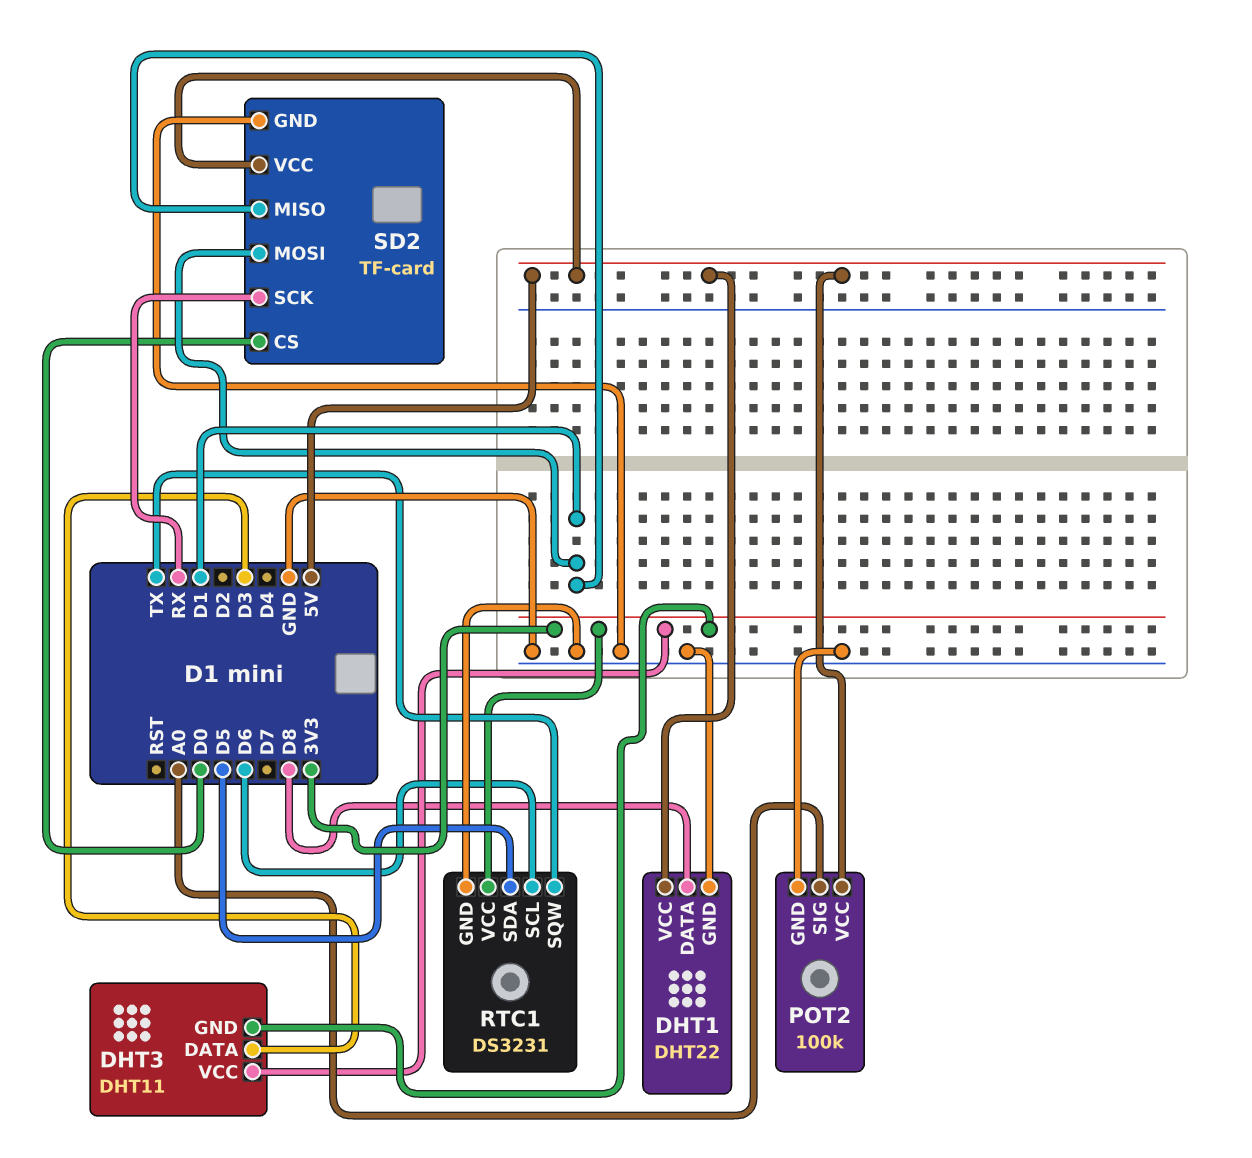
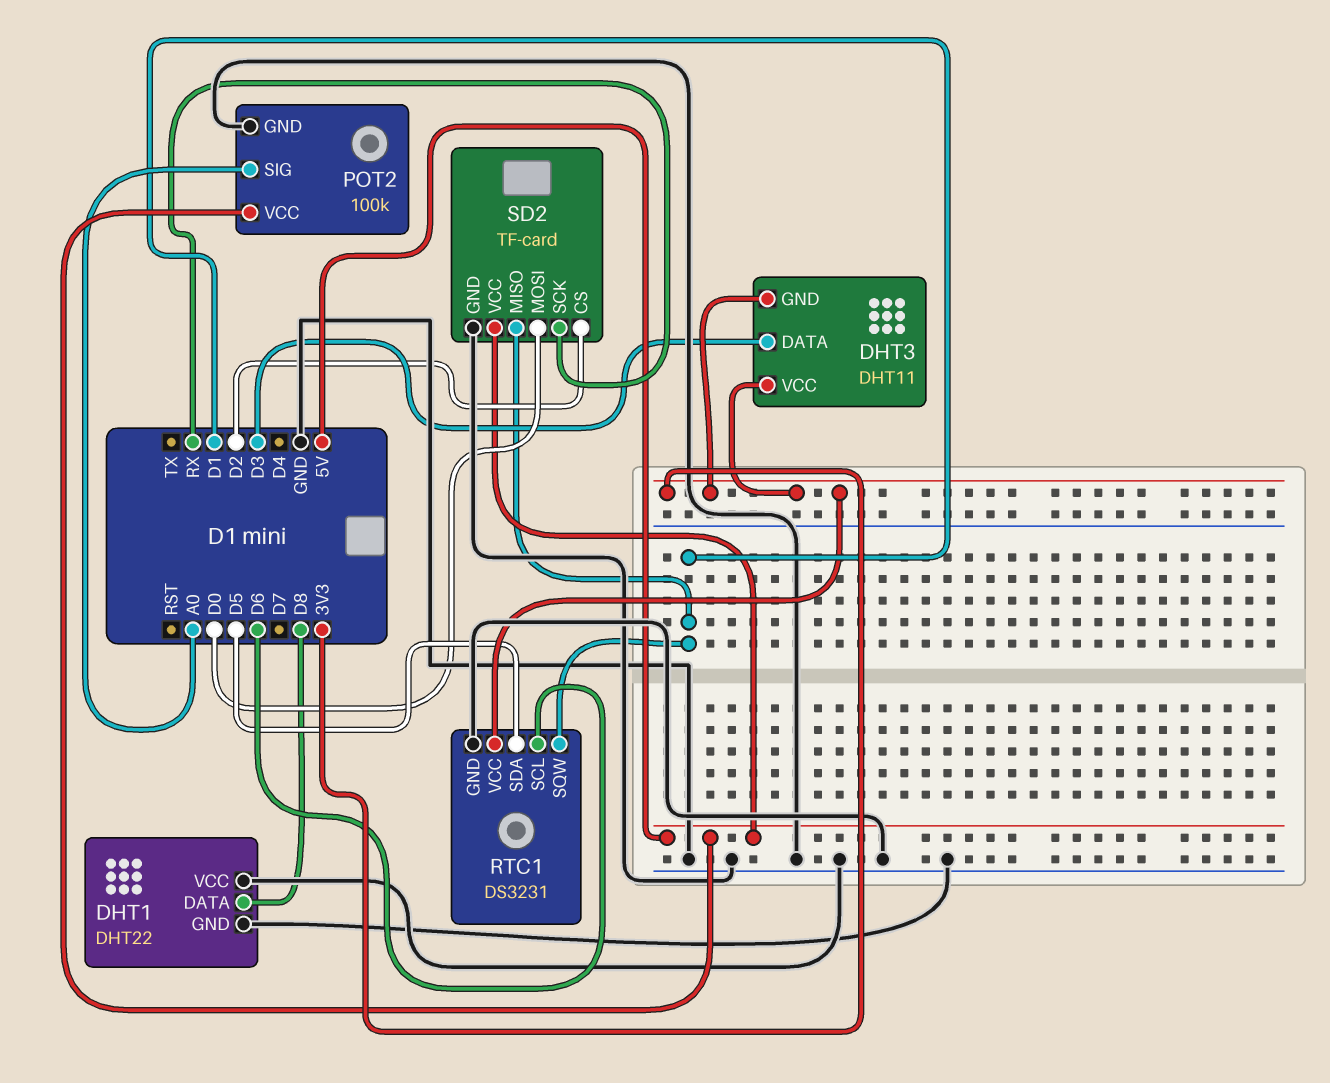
DHT1 pin VCC: 5V -> GND
RTC1 pin SQW: TX -> D1
SD2 pin CS: D0 -> D2
SD2 pin MOSI: D1 -> D0

